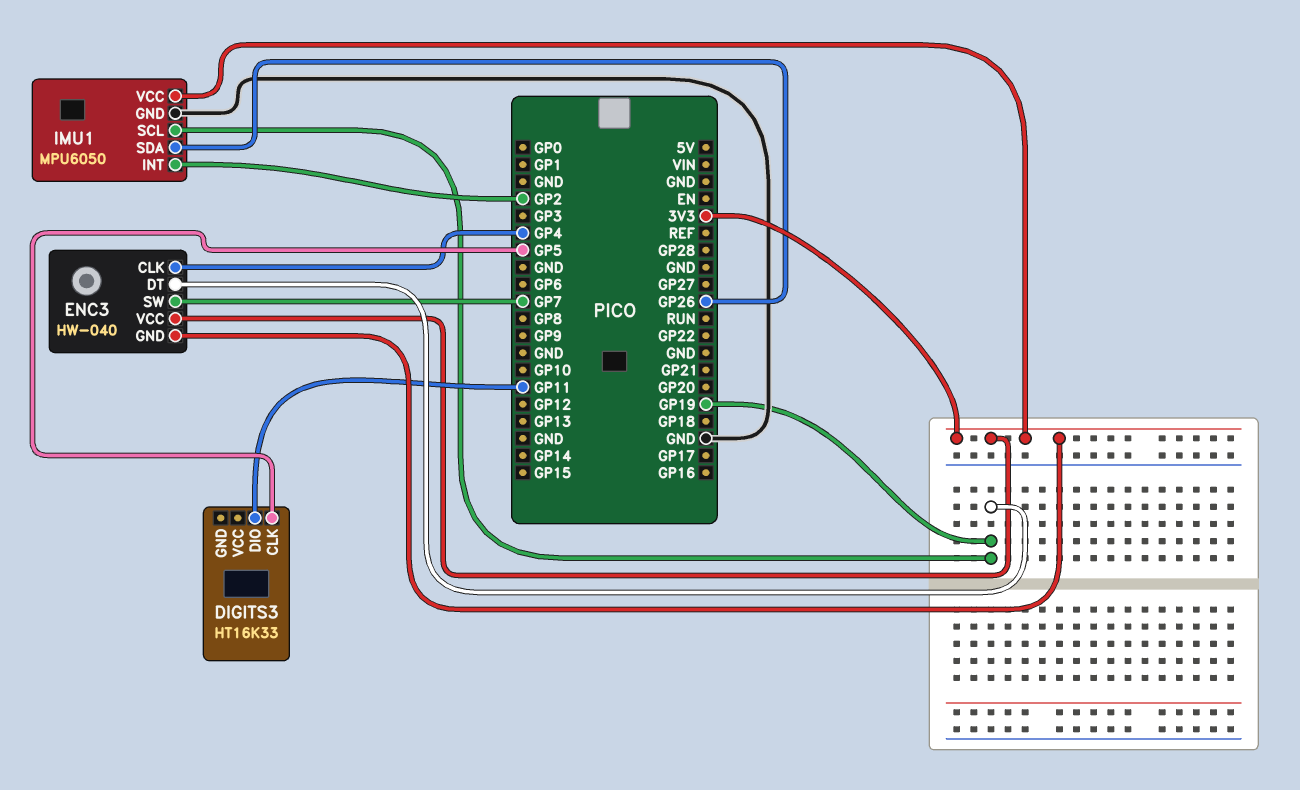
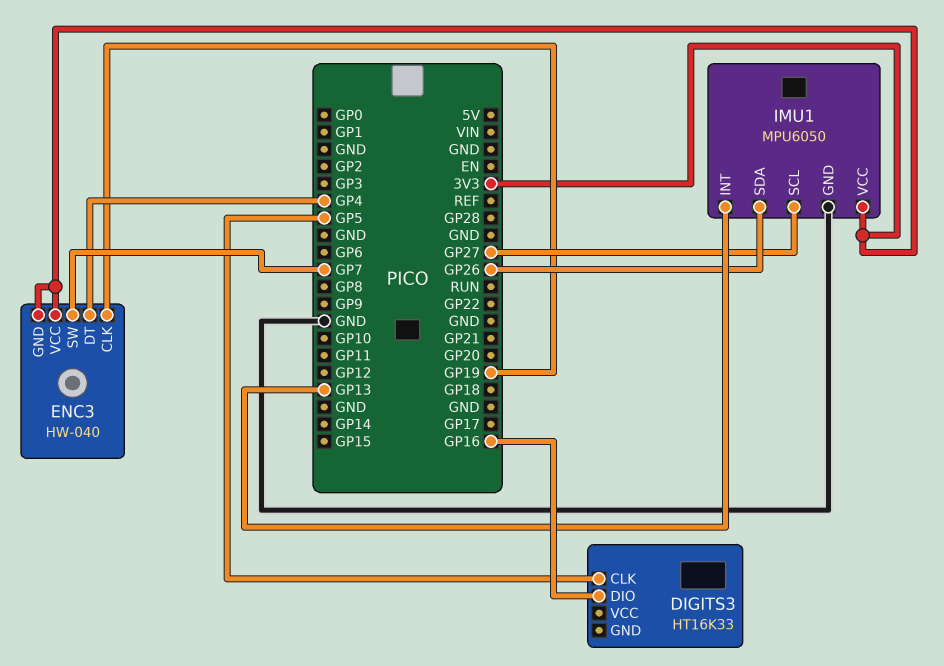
DIGITS3 pin DIO: GP11 -> GP16
ENC3 pin CLK: GP4 -> GP19
ENC3 pin DT: GP19 -> GP4
IMU1 pin INT: GP2 -> GP13
IMU1 pin SCL: GP19 -> GP27

